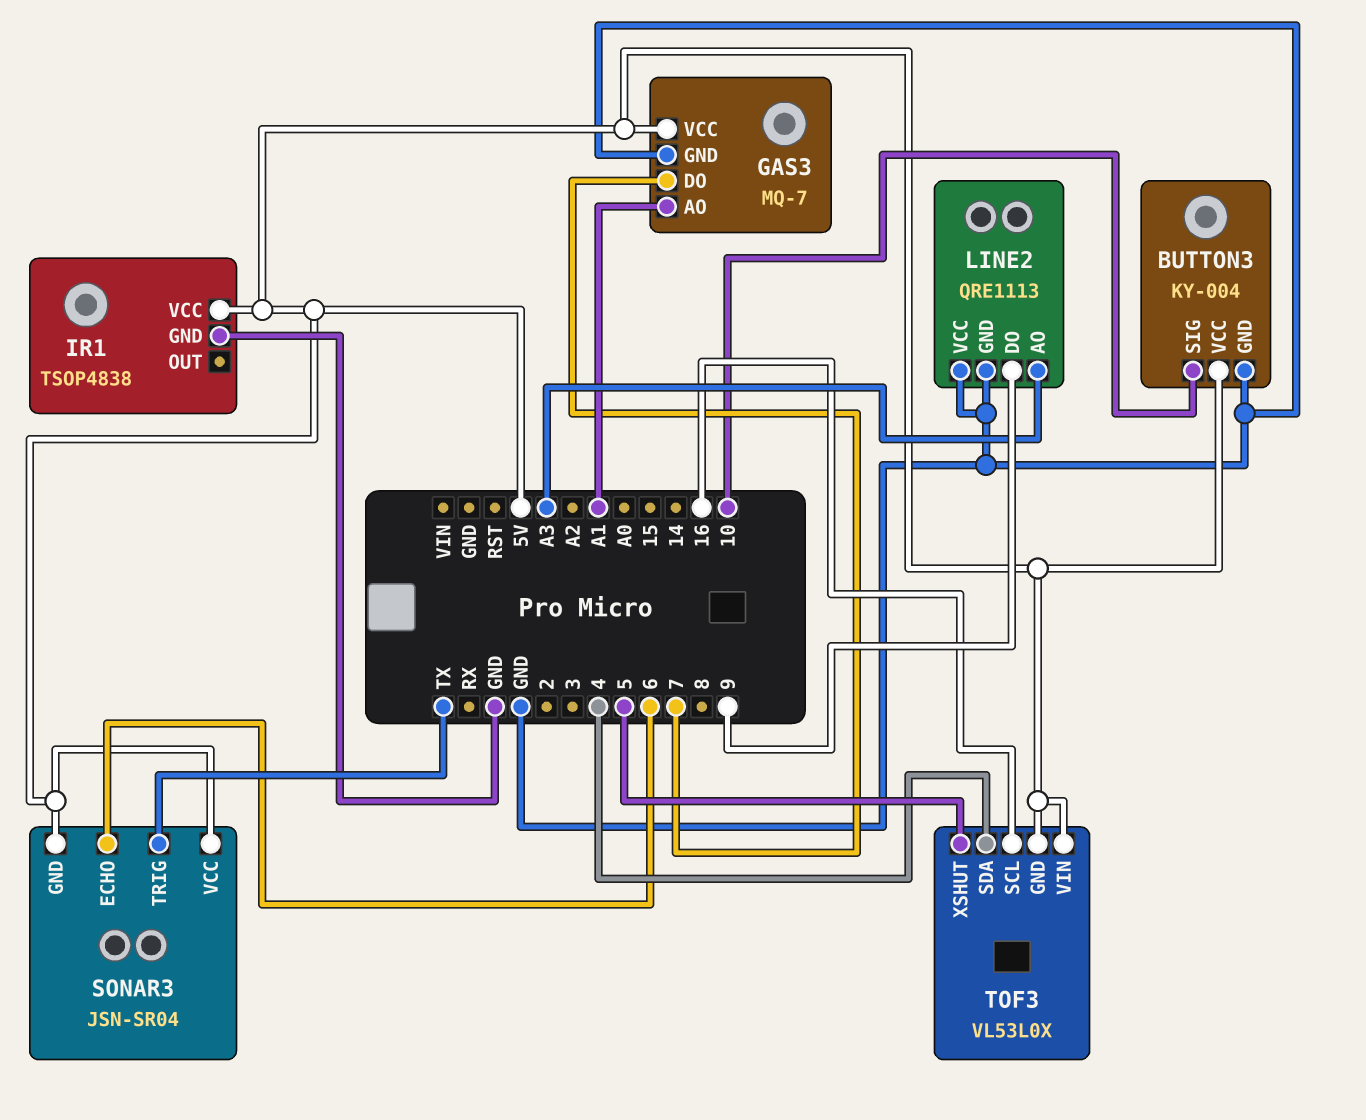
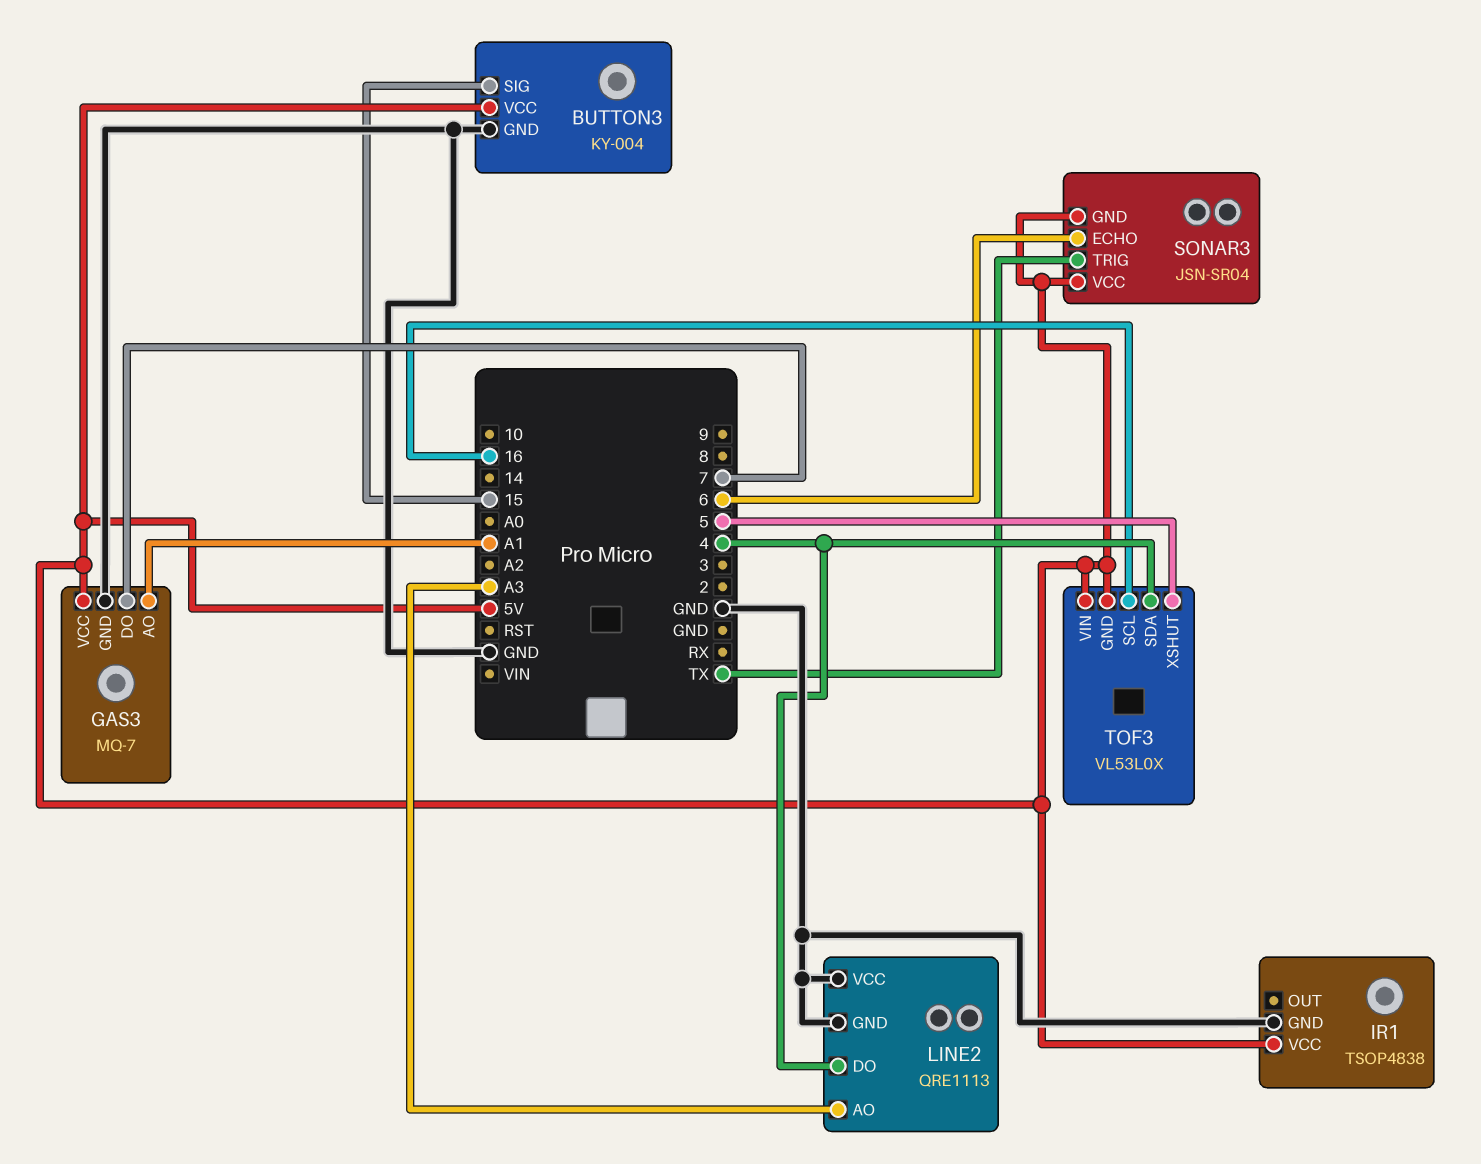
BUTTON3 pin SIG: 10 -> 15
LINE2 pin DO: 9 -> 4

